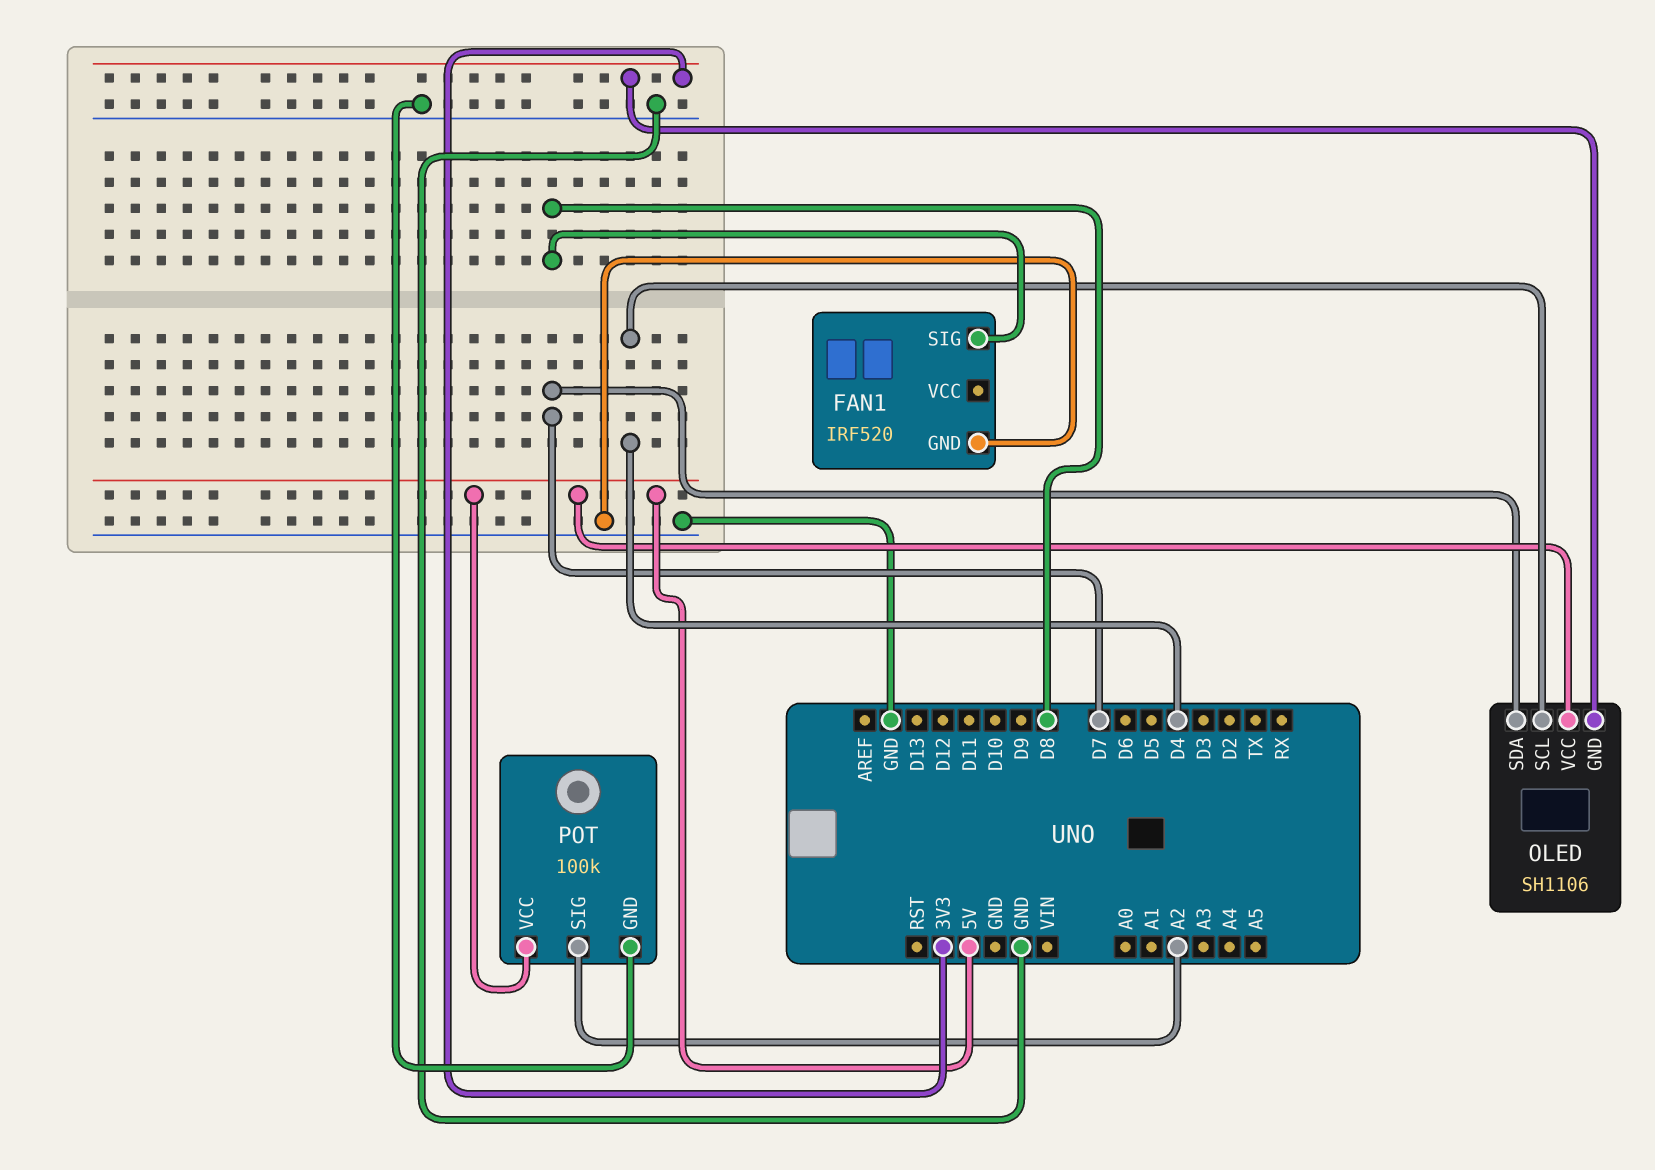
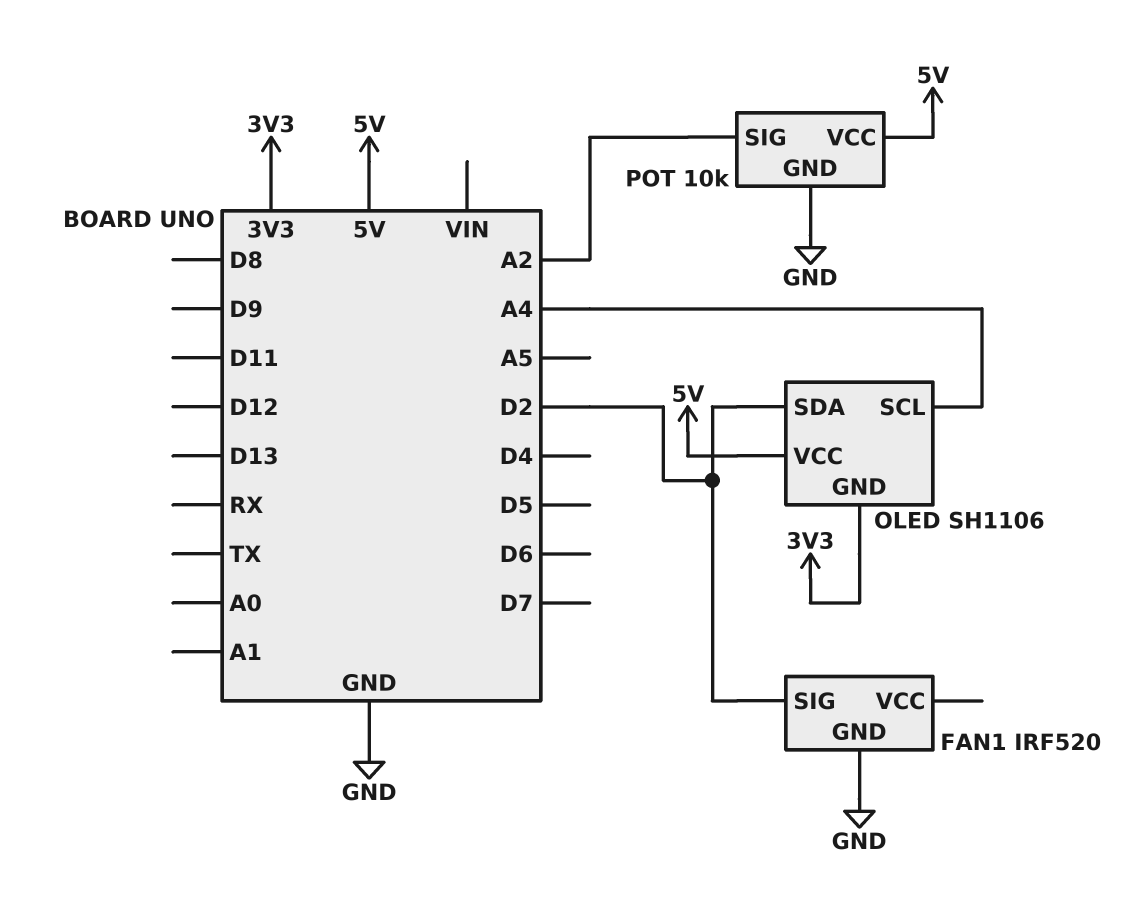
FAN1 pin SIG: D8 -> D2
OLED pin SCL: D4 -> A4
OLED pin SDA: D7 -> D2
POT: 100k -> 10k

